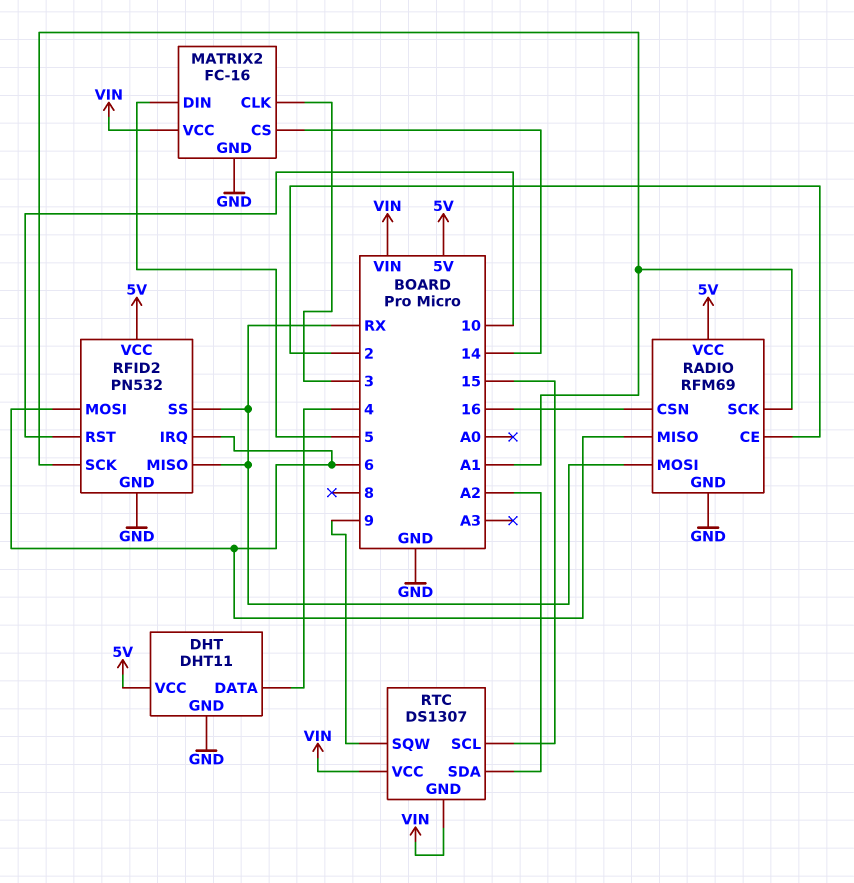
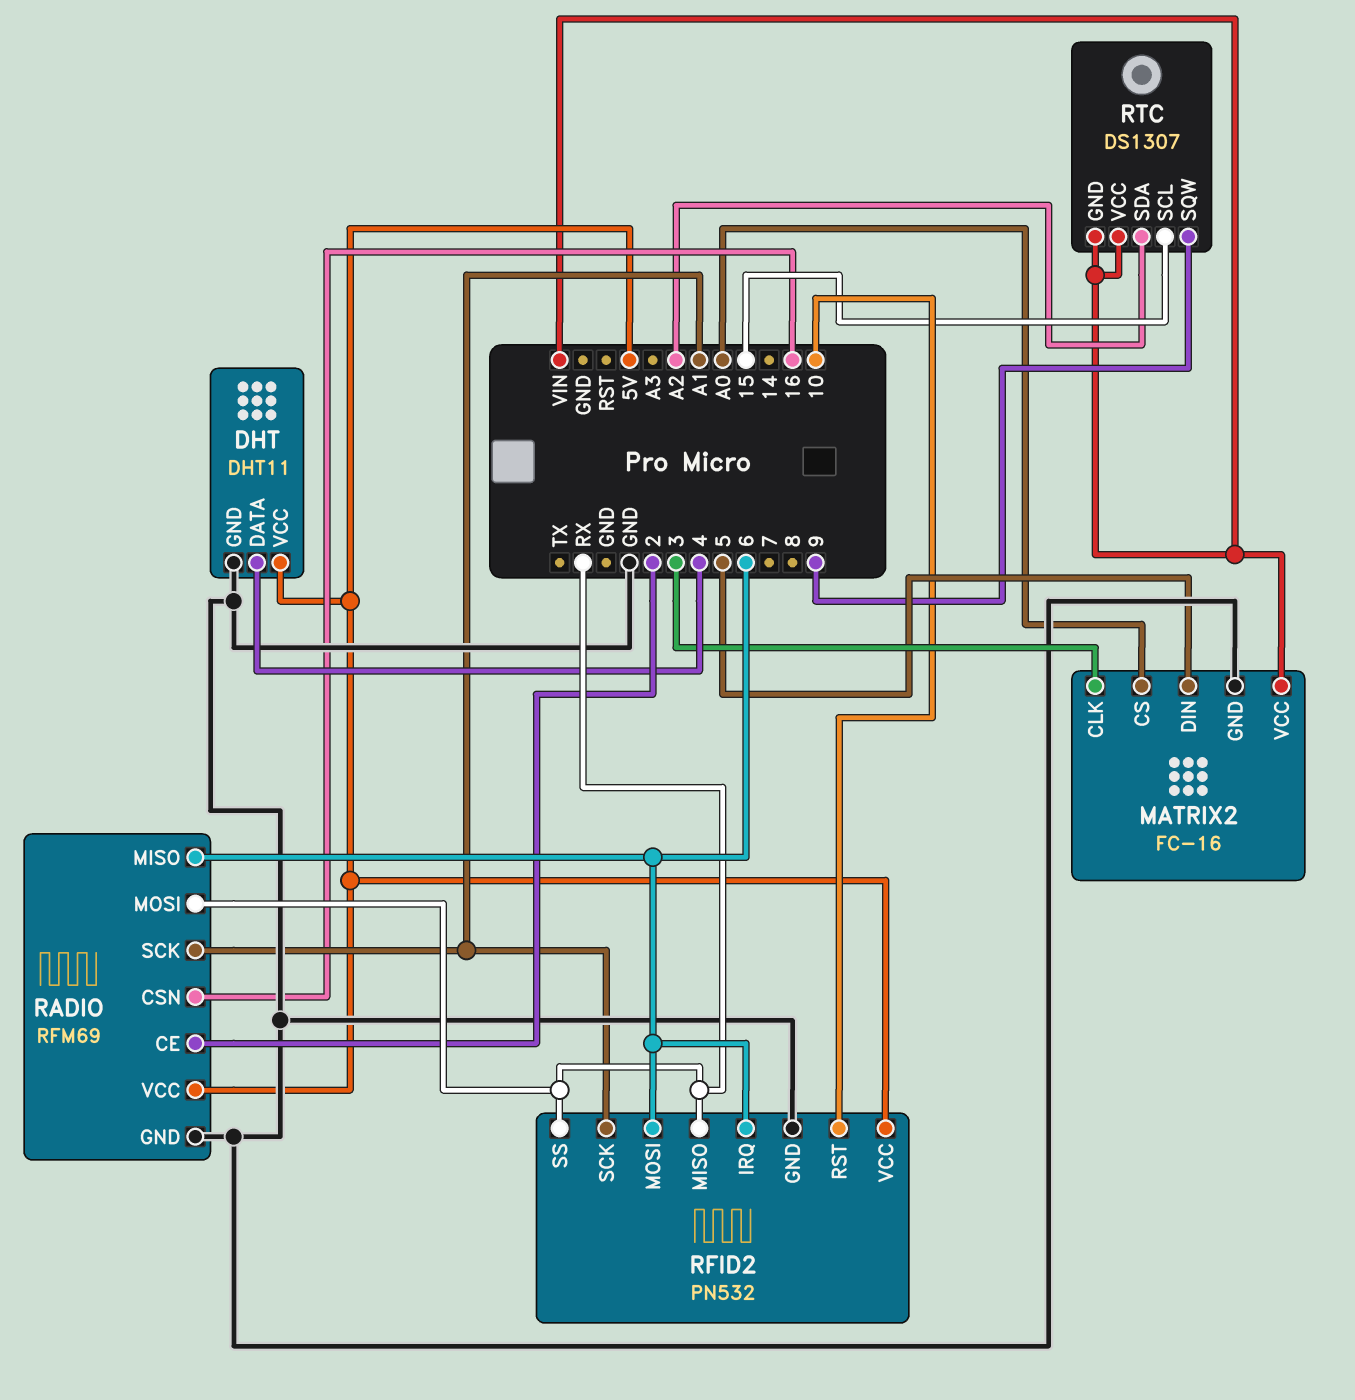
MATRIX2 pin CS: 14 -> A0

